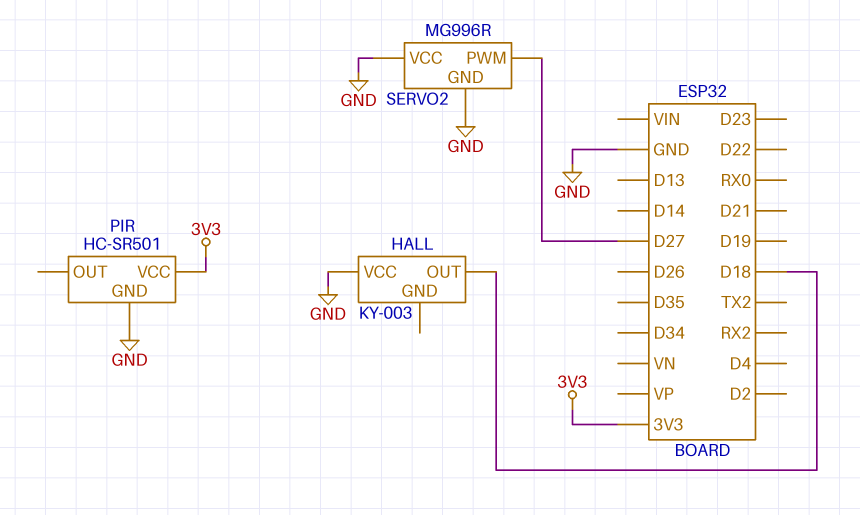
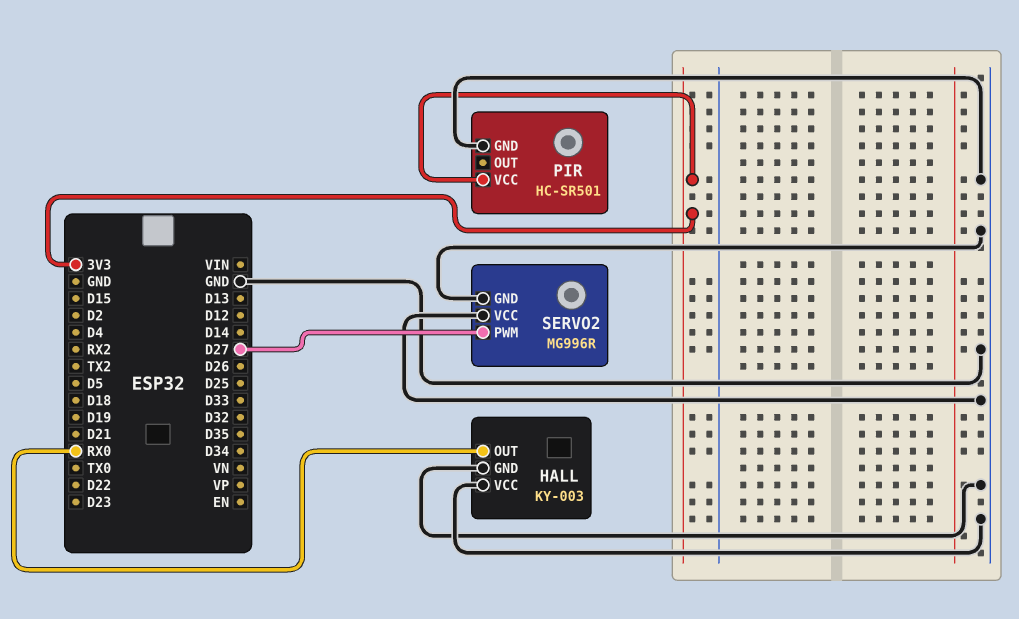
HALL pin GND: none -> GND
HALL pin OUT: D18 -> RX0

